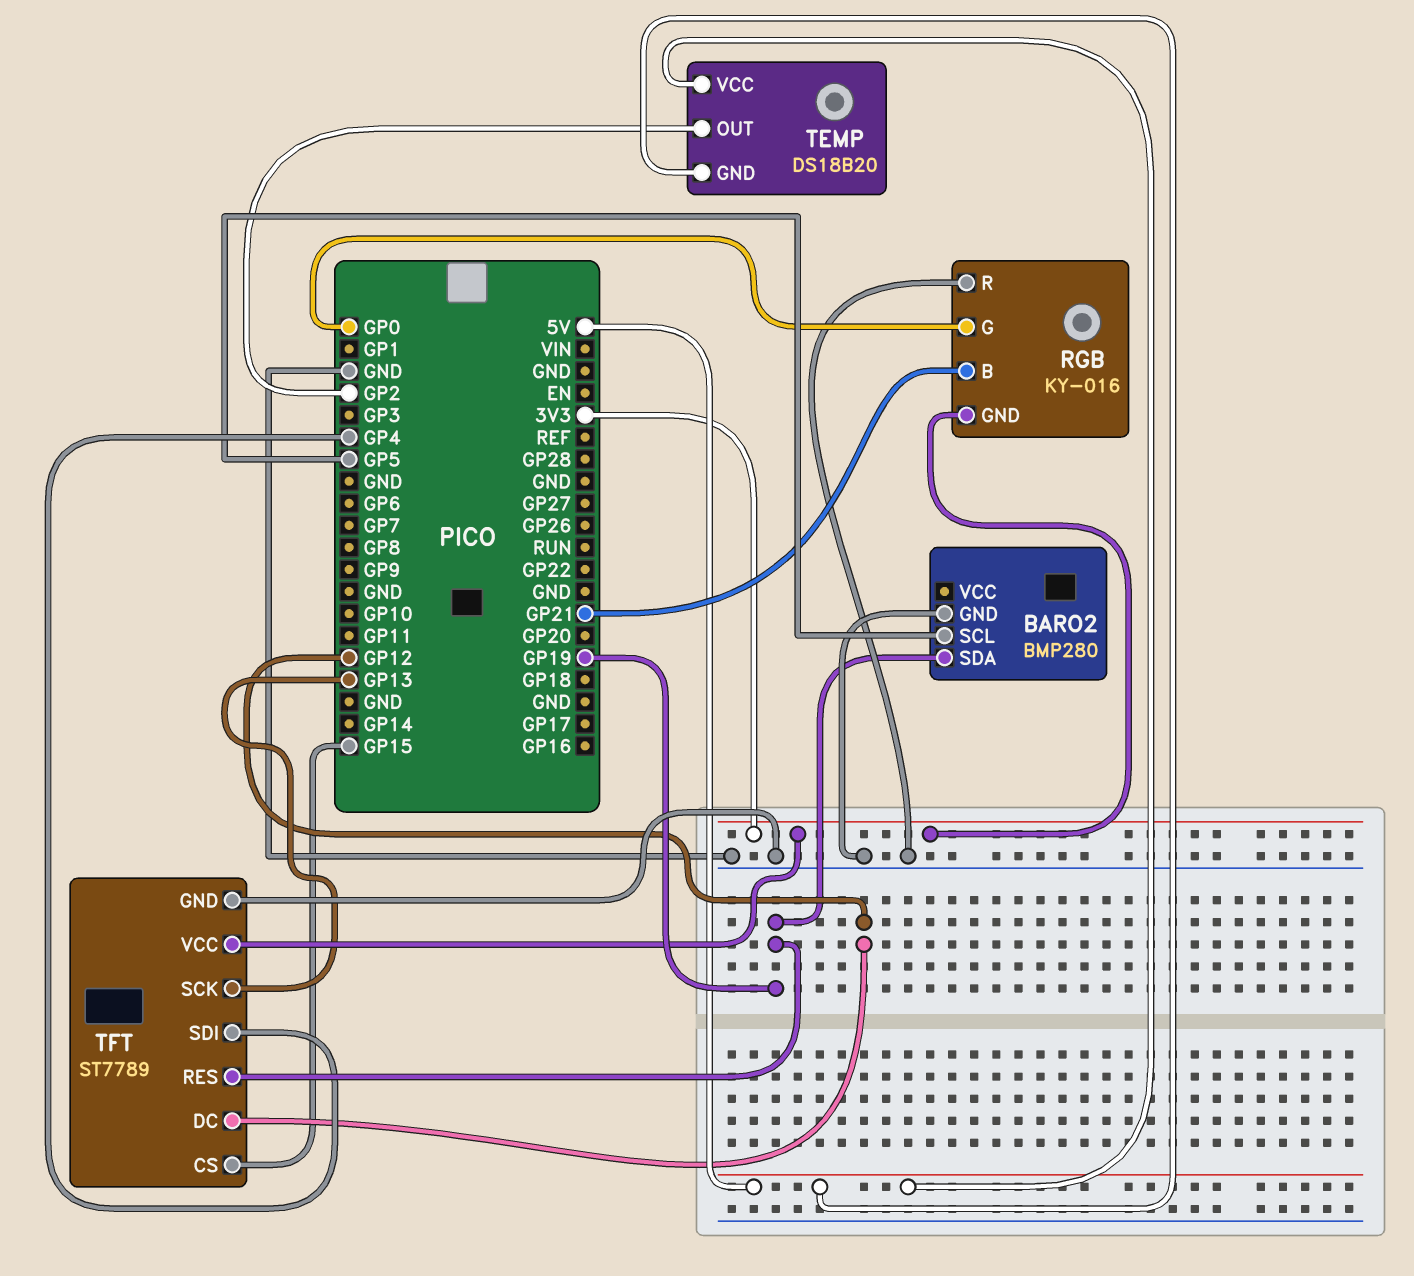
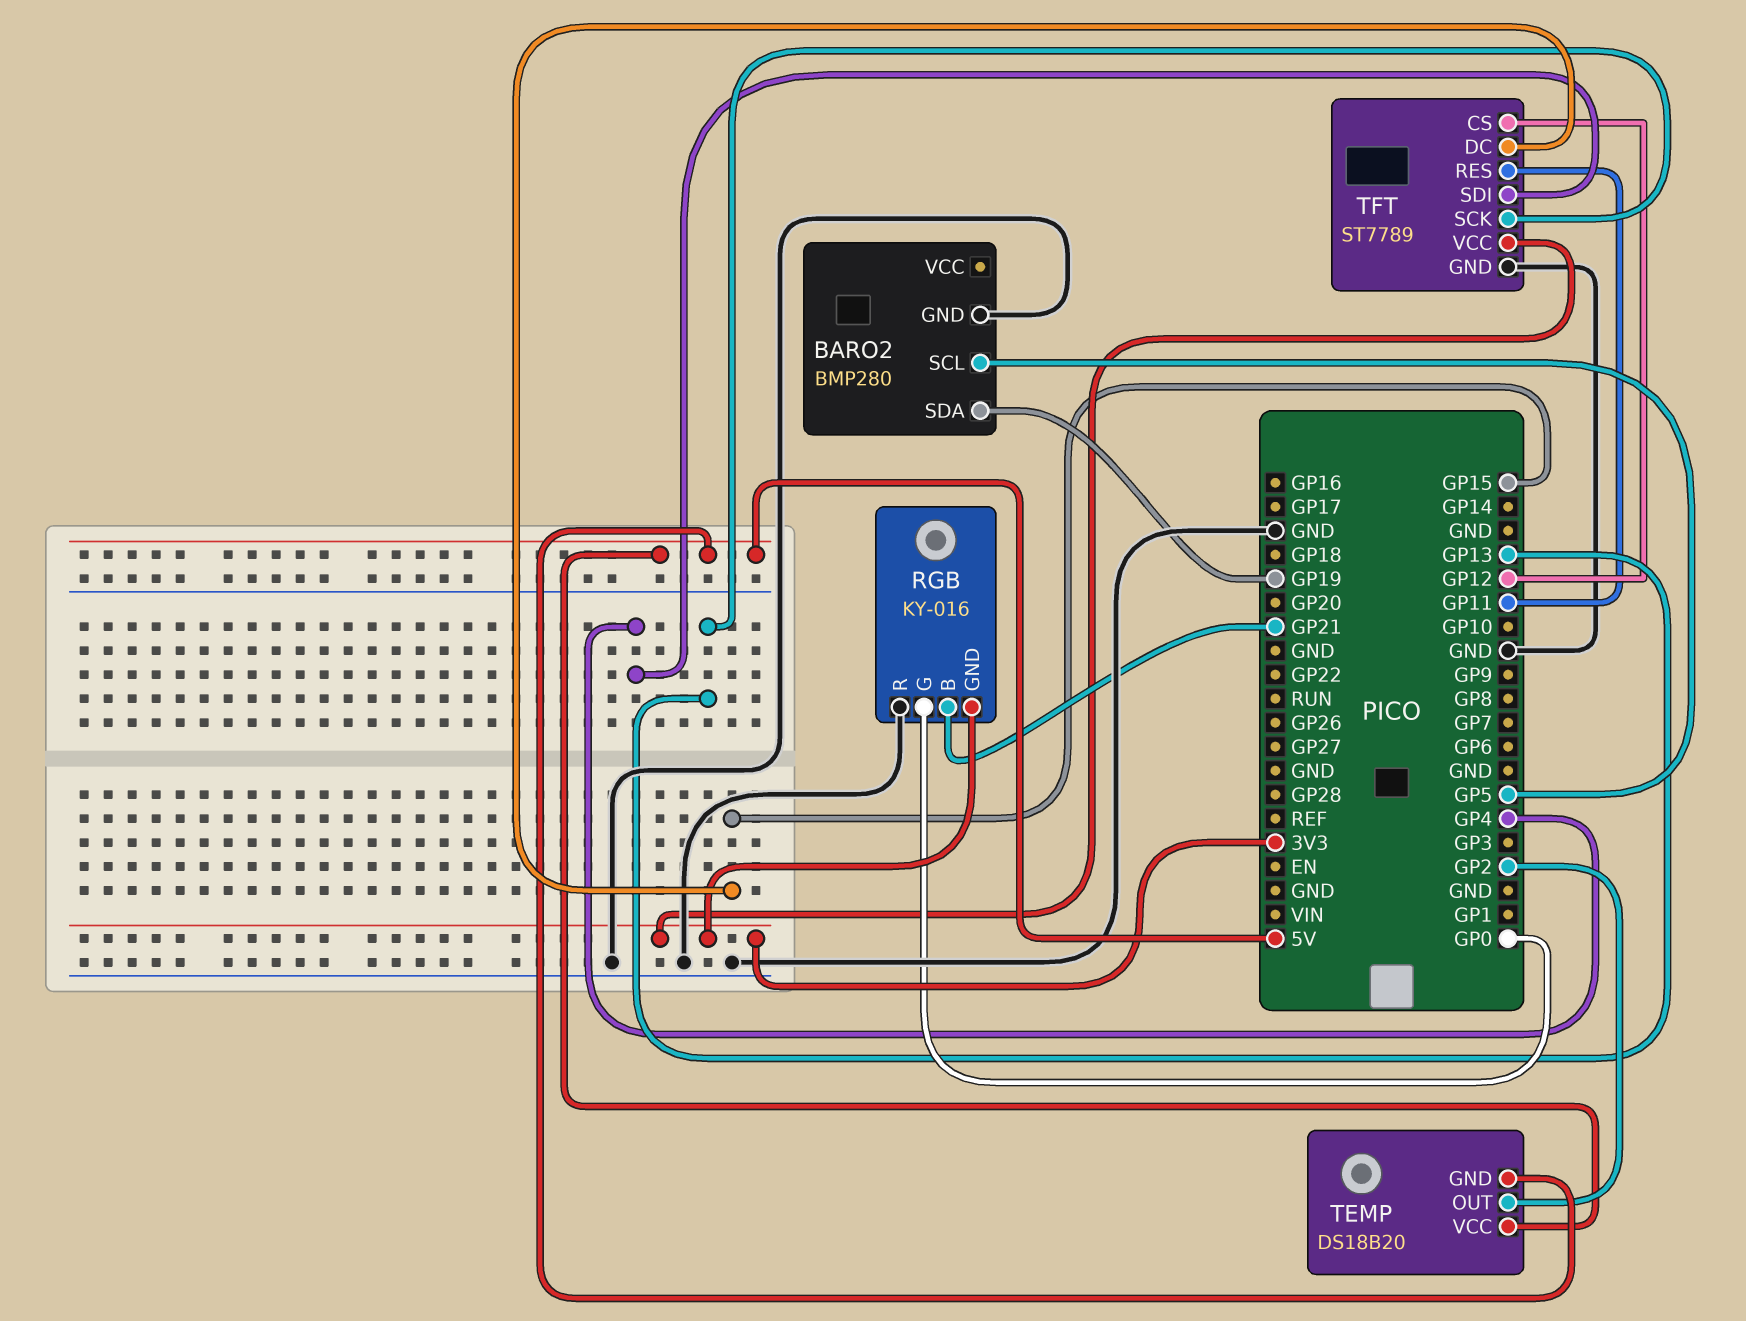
TFT pin CS: GP15 -> GP12
TFT pin DC: GP12 -> GP15
TFT pin RES: GP19 -> GP11

